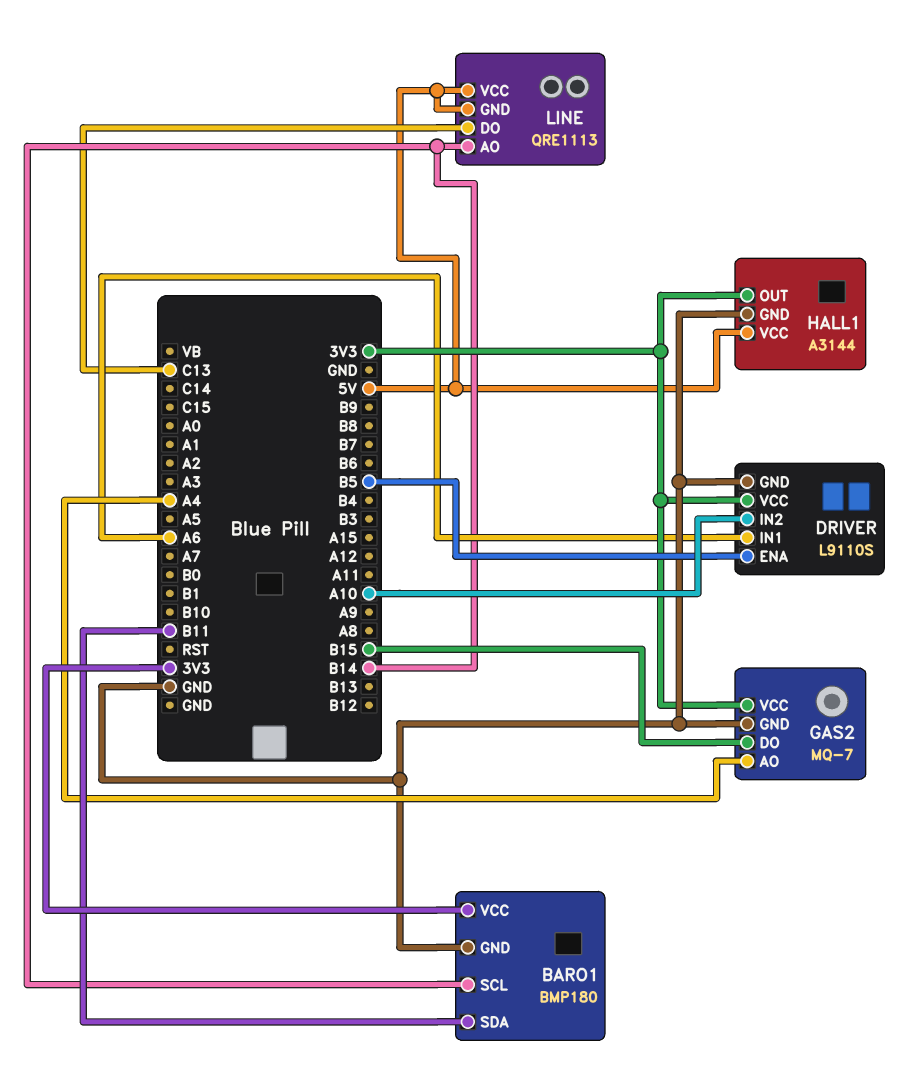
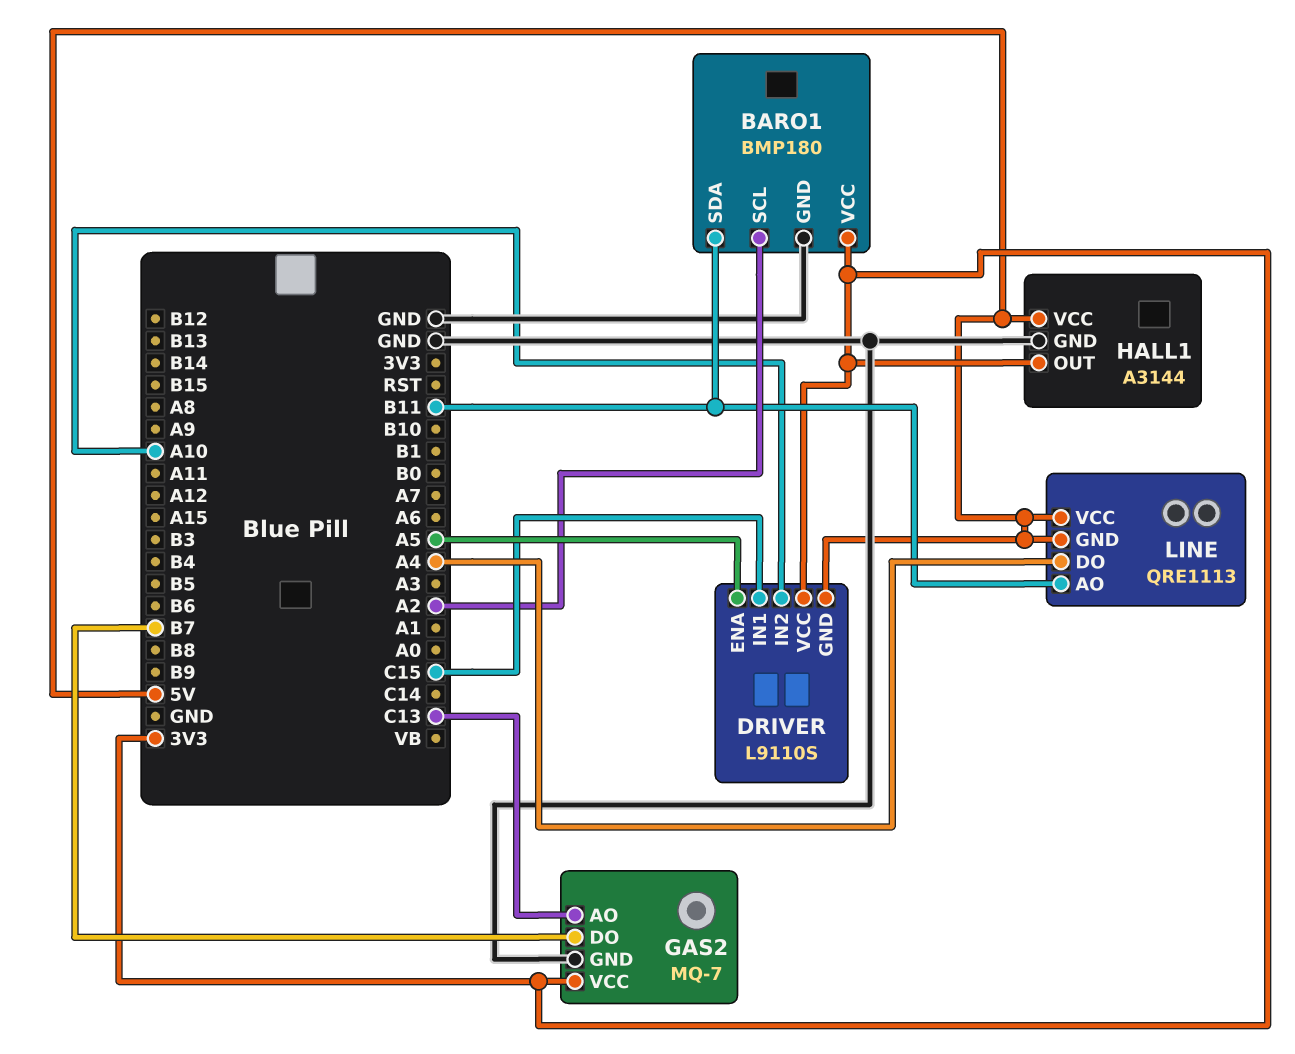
BARO1 pin SCL: B14 -> A2
DRIVER pin ENA: B5 -> A5
DRIVER pin GND: GND -> 5V
DRIVER pin IN1: A6 -> C15
GAS2 pin AO: A4 -> C13
GAS2 pin DO: B15 -> B7
LINE pin AO: B14 -> B11
LINE pin DO: C13 -> A4

